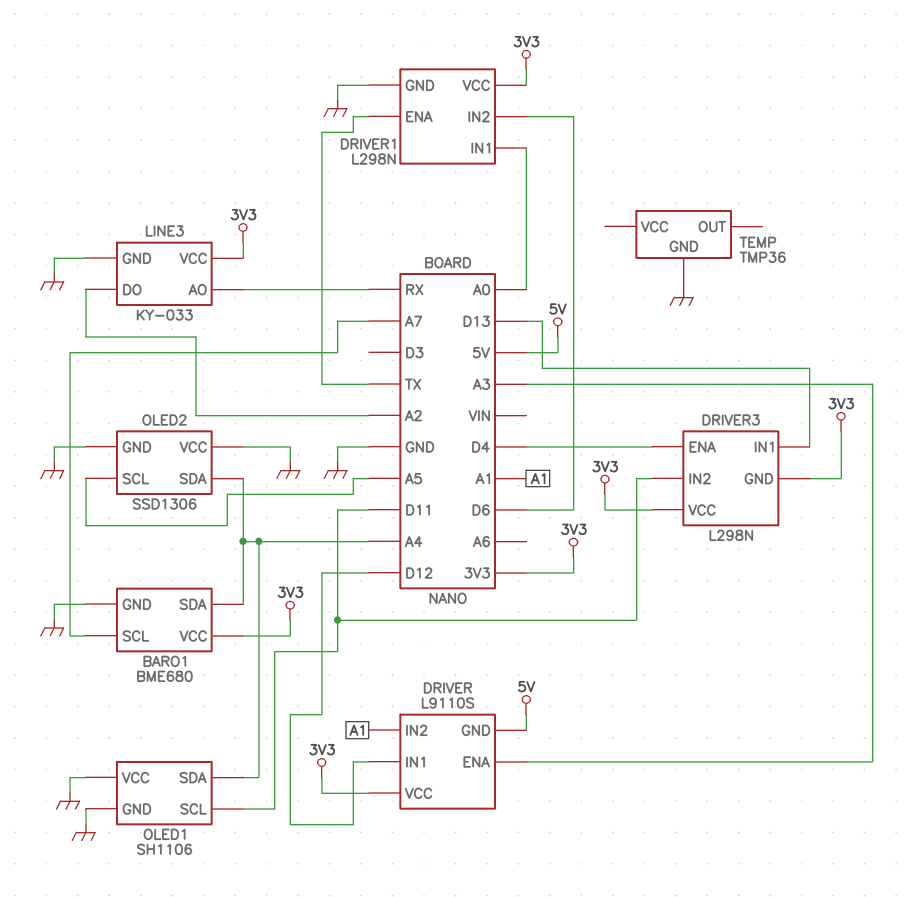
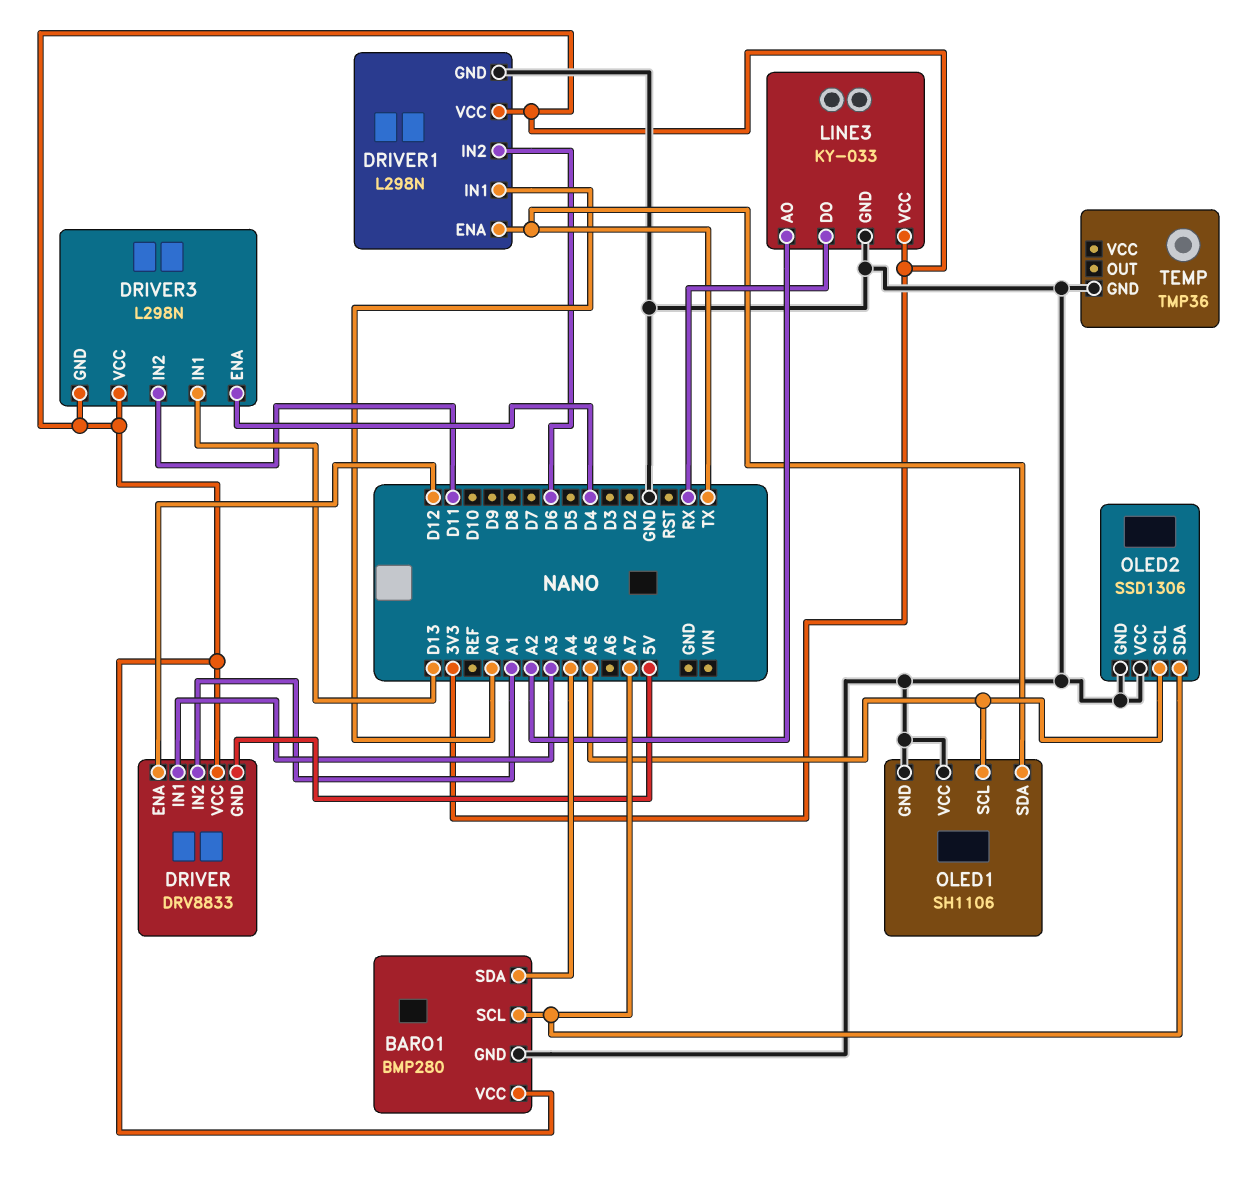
BARO1: BME680 -> BMP280
DRIVER: L9110S -> DRV8833
DRIVER pin ENA: A3 -> D12
DRIVER pin IN1: D12 -> A3
LINE3 pin AO: RX -> A2
LINE3 pin DO: A2 -> RX
OLED1 pin SCL: D11 -> A5
OLED1 pin SDA: A4 -> TX
OLED2 pin SDA: A4 -> A7

